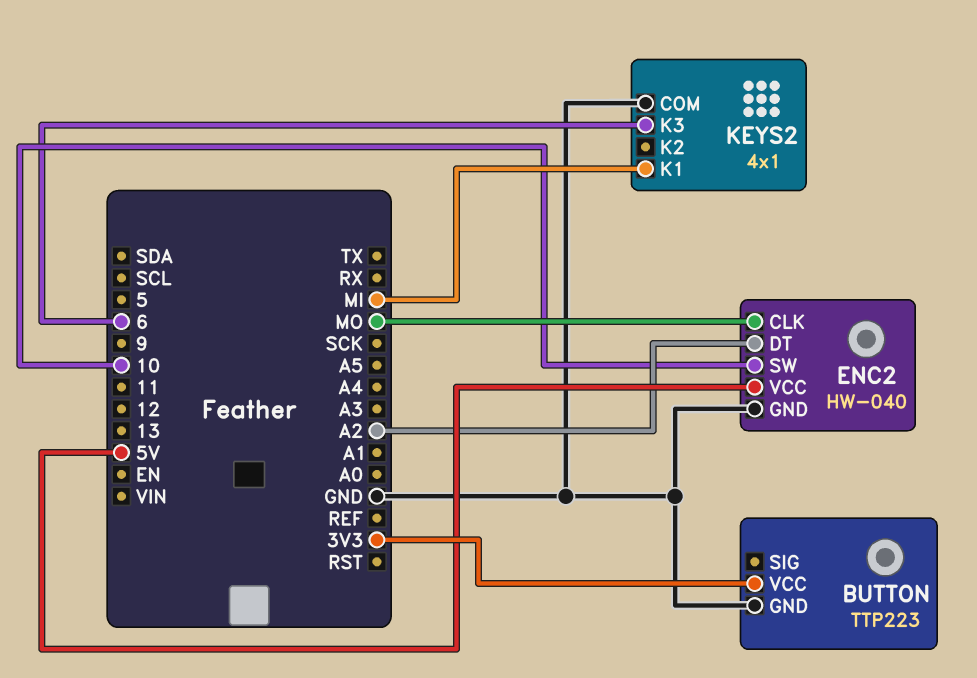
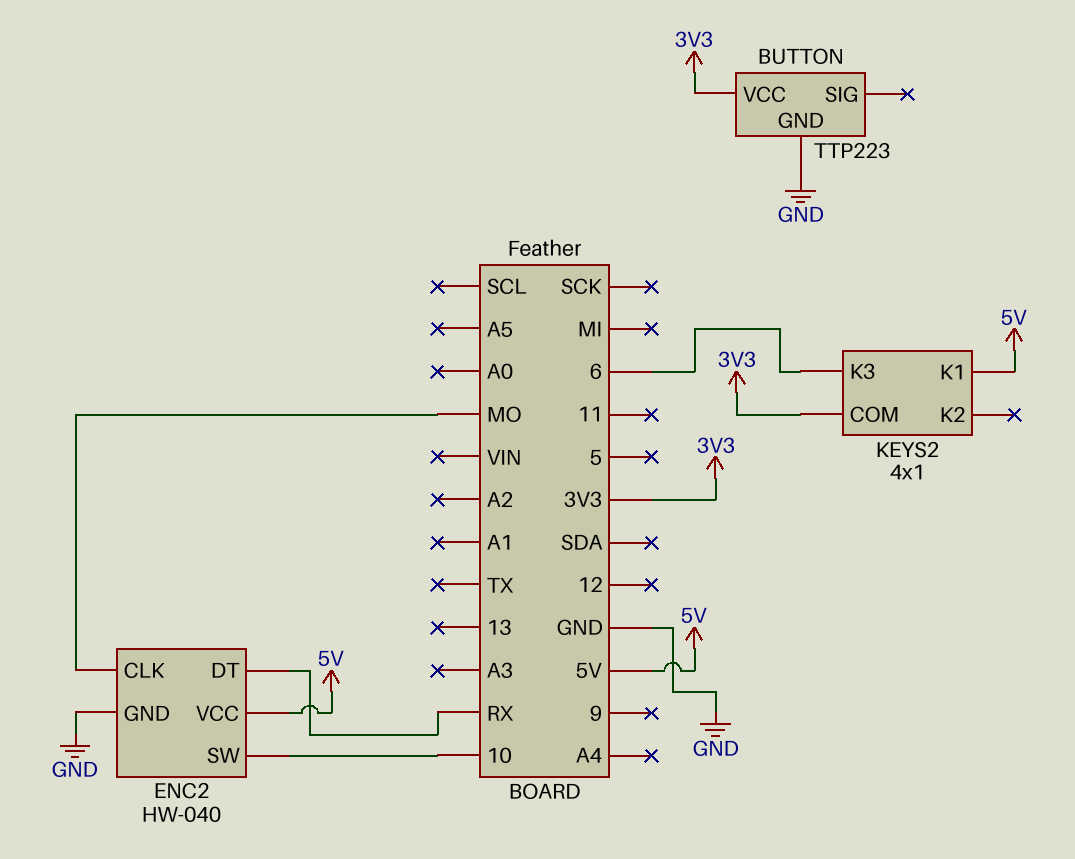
ENC2 pin DT: A2 -> RX
KEYS2 pin COM: GND -> 3V3
KEYS2 pin K1: MI -> 5V

